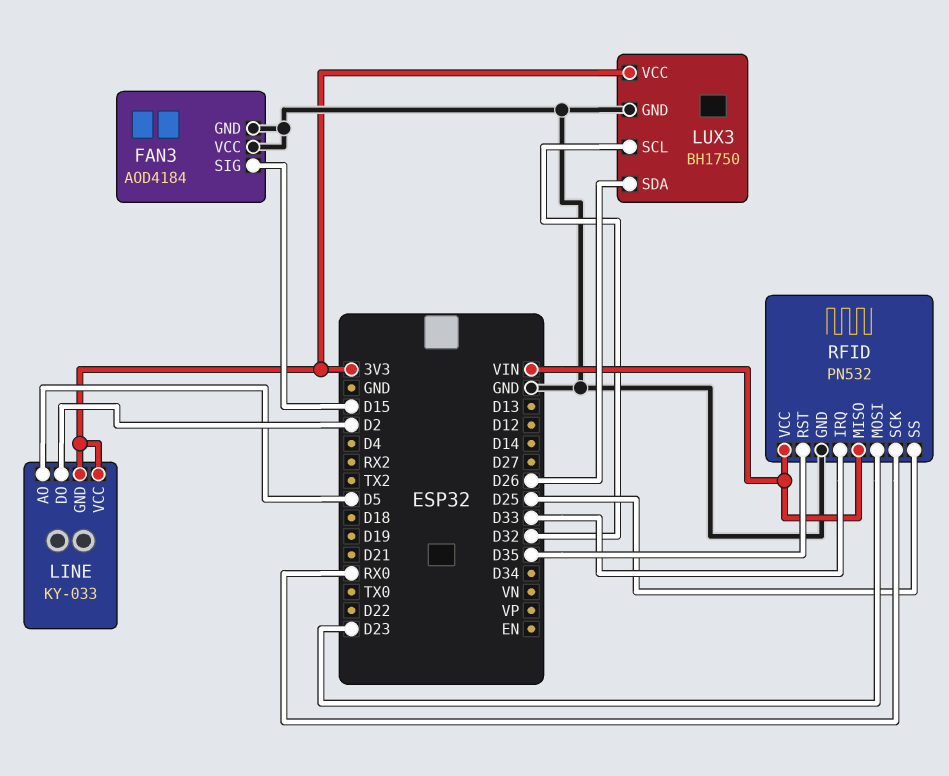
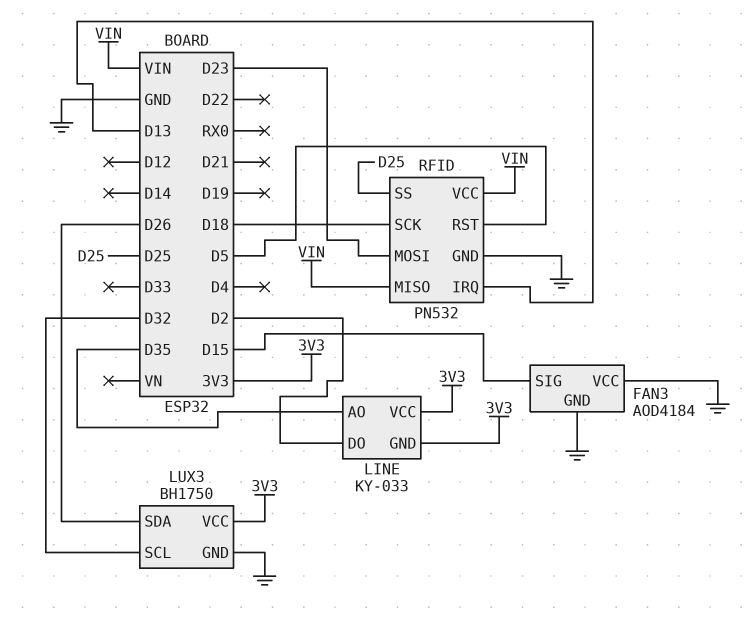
LINE pin AO: D5 -> D35
RFID pin IRQ: D33 -> D13
RFID pin RST: D35 -> D5
RFID pin SCK: RX0 -> D18

